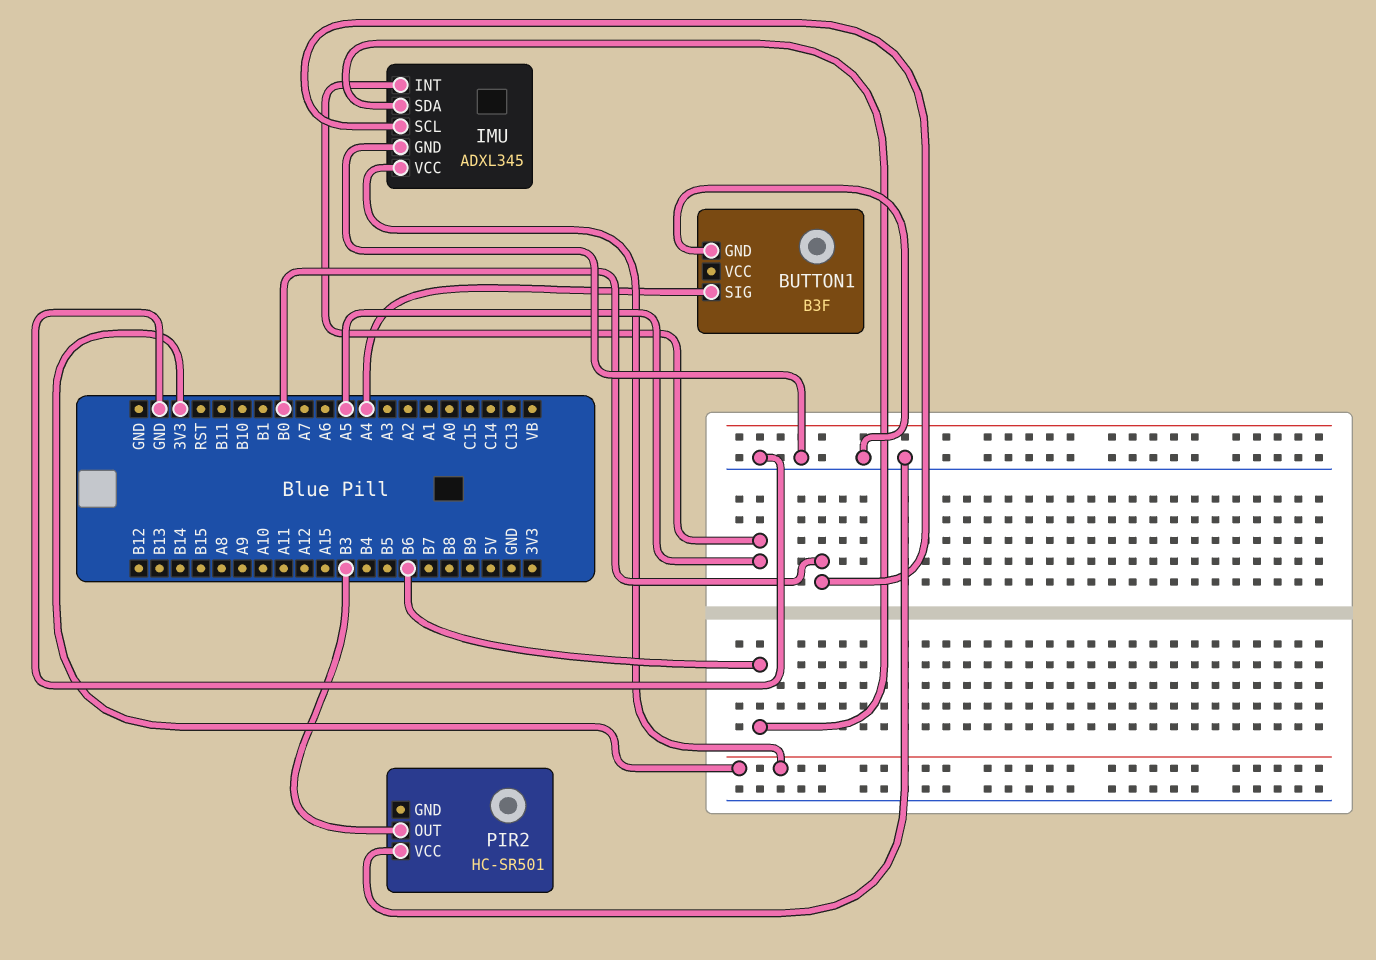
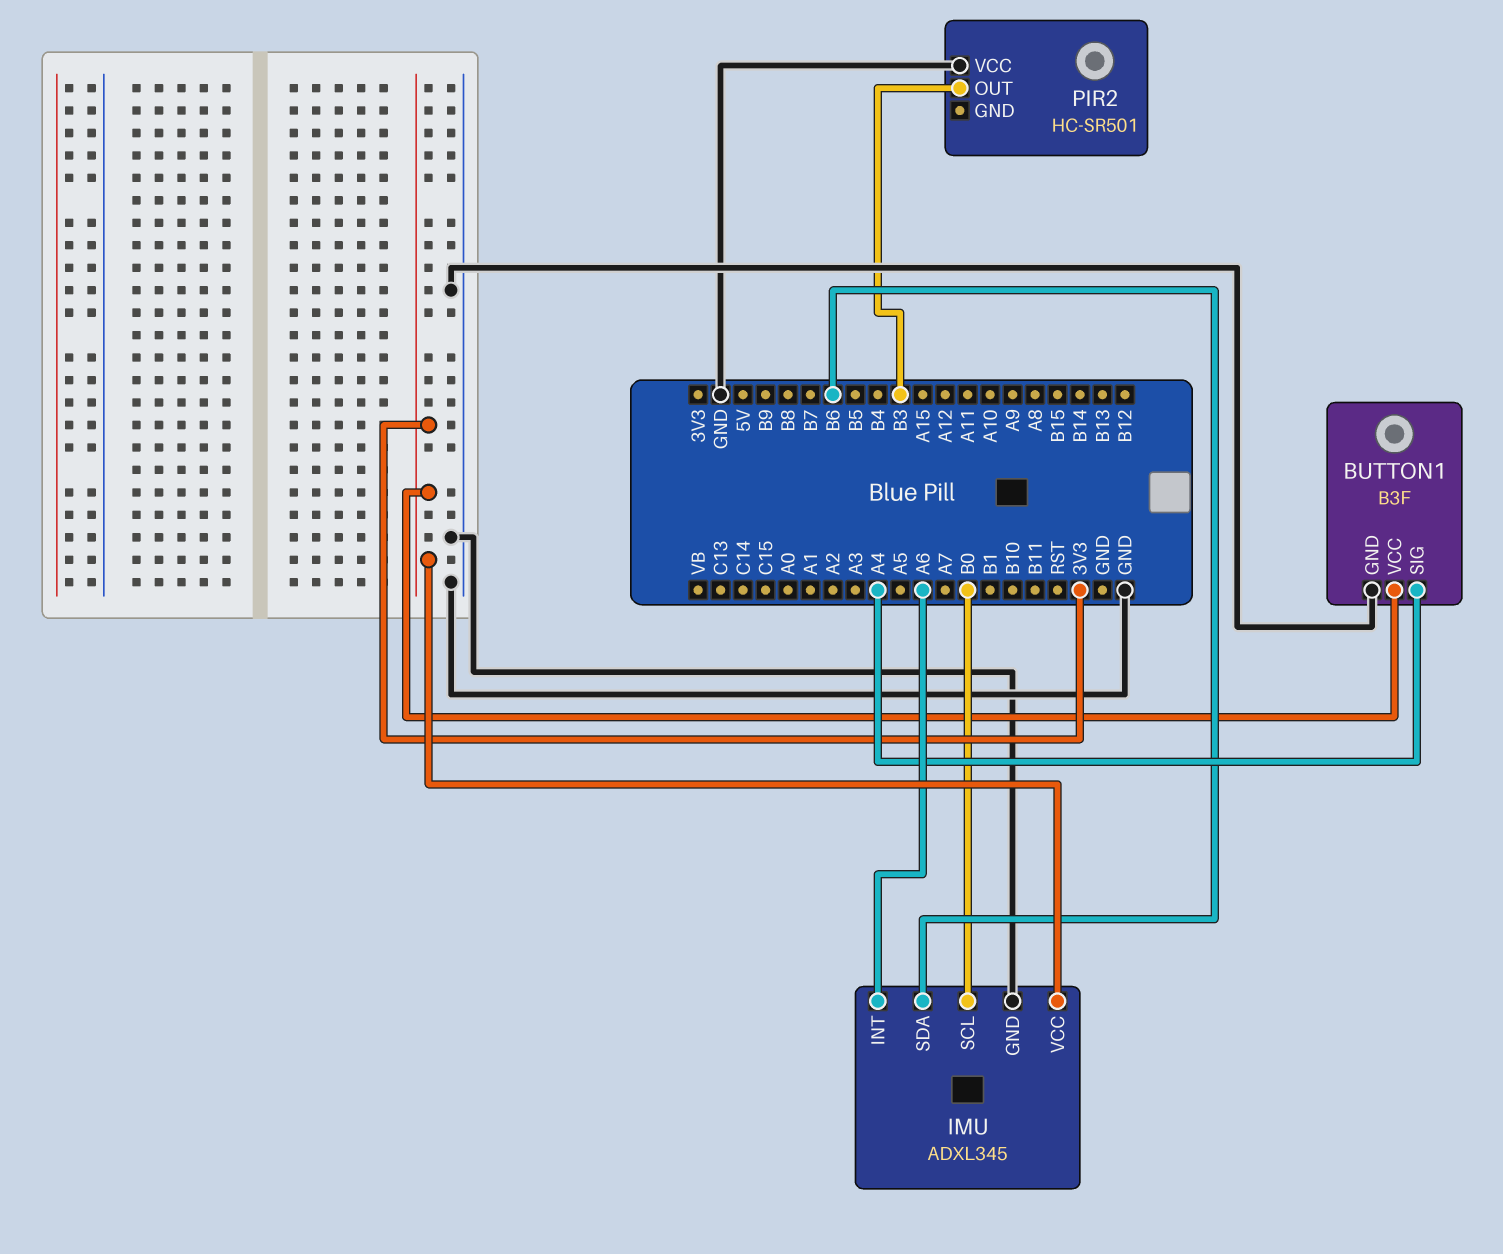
BUTTON1 pin VCC: none -> 3V3
IMU pin INT: A5 -> A6

